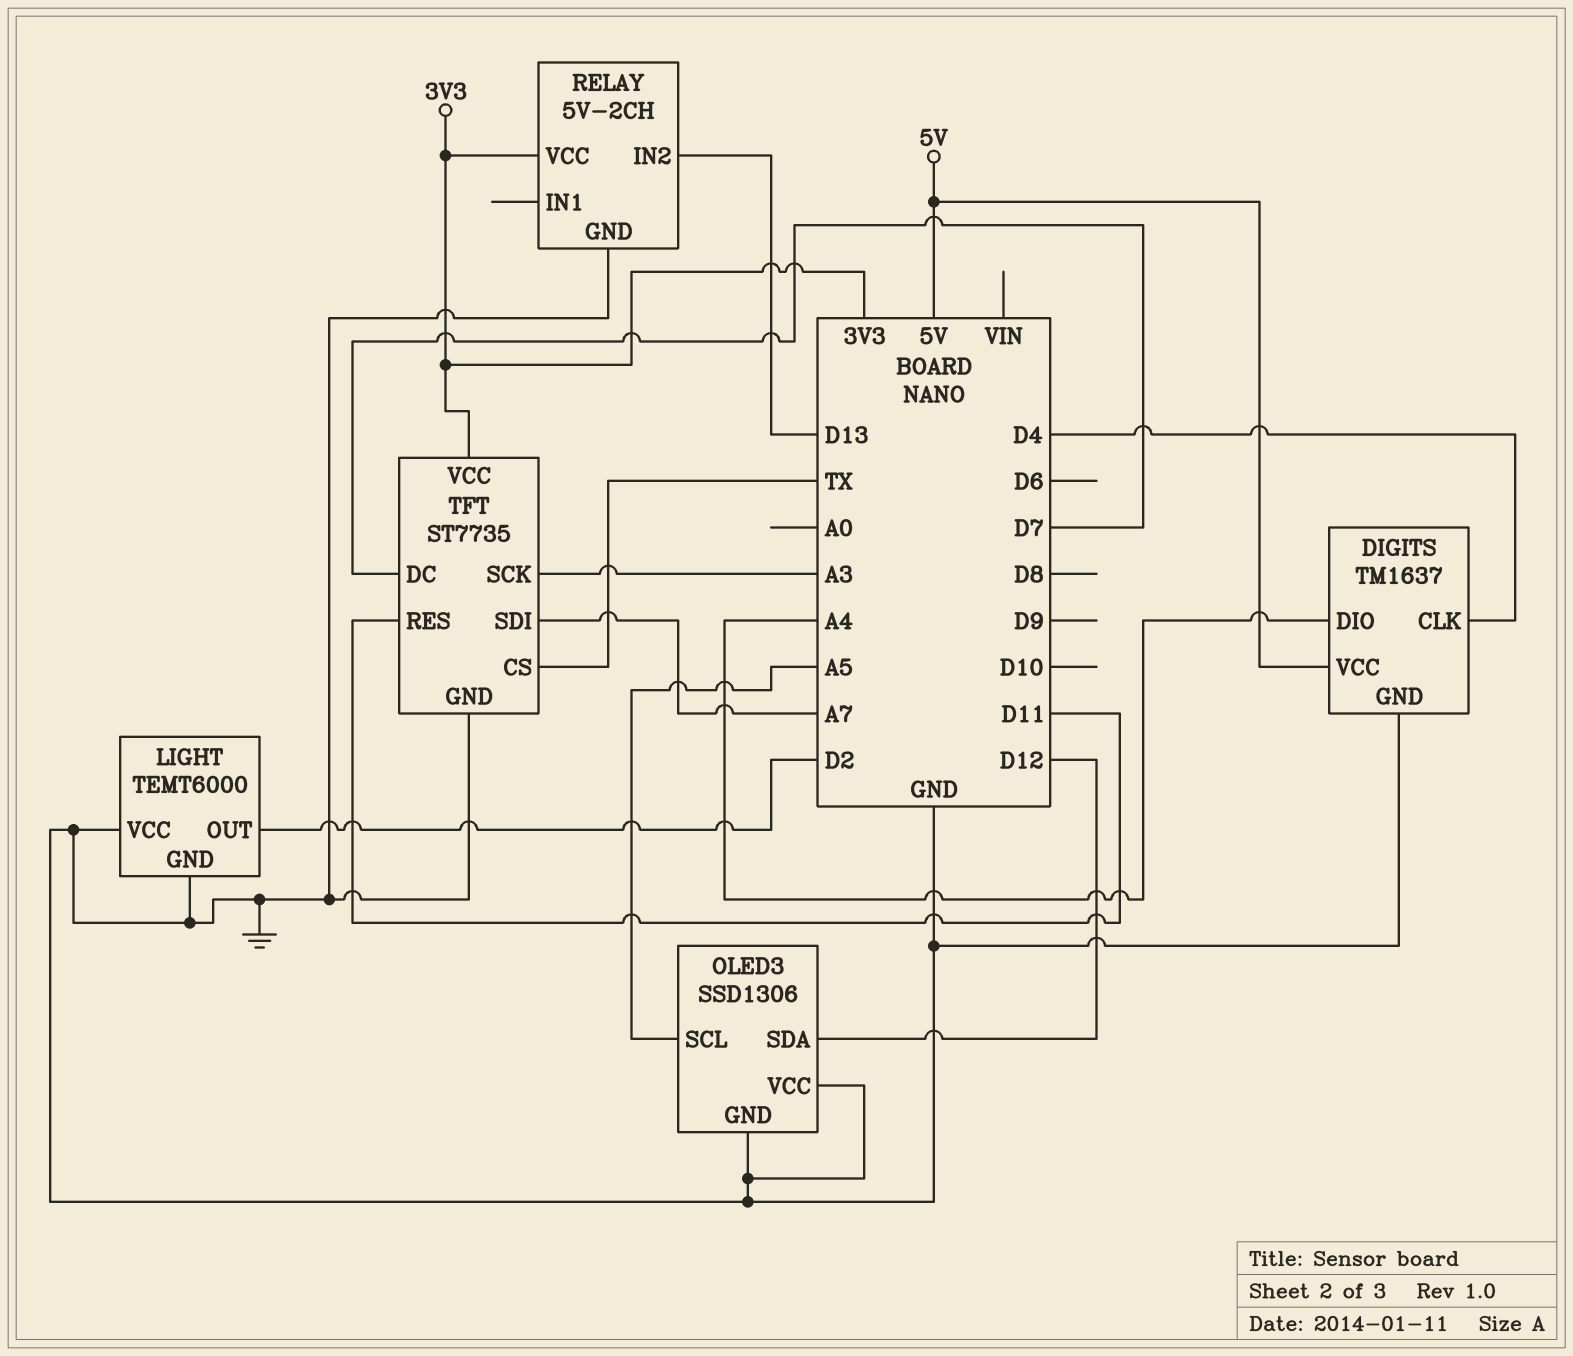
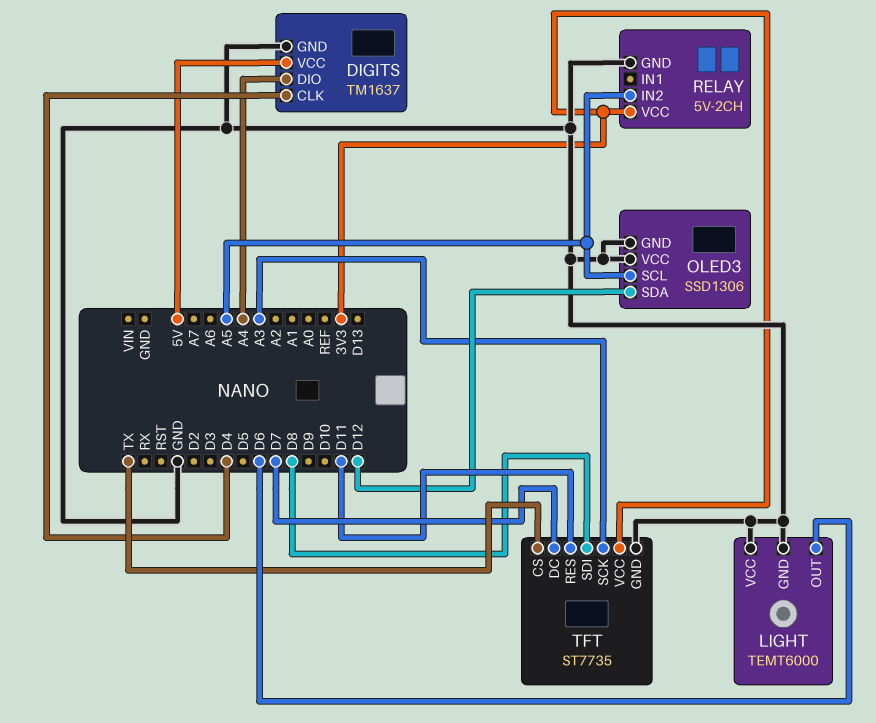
LIGHT pin OUT: D2 -> D6
RELAY pin IN2: D13 -> A5
TFT pin SDI: A7 -> D8

